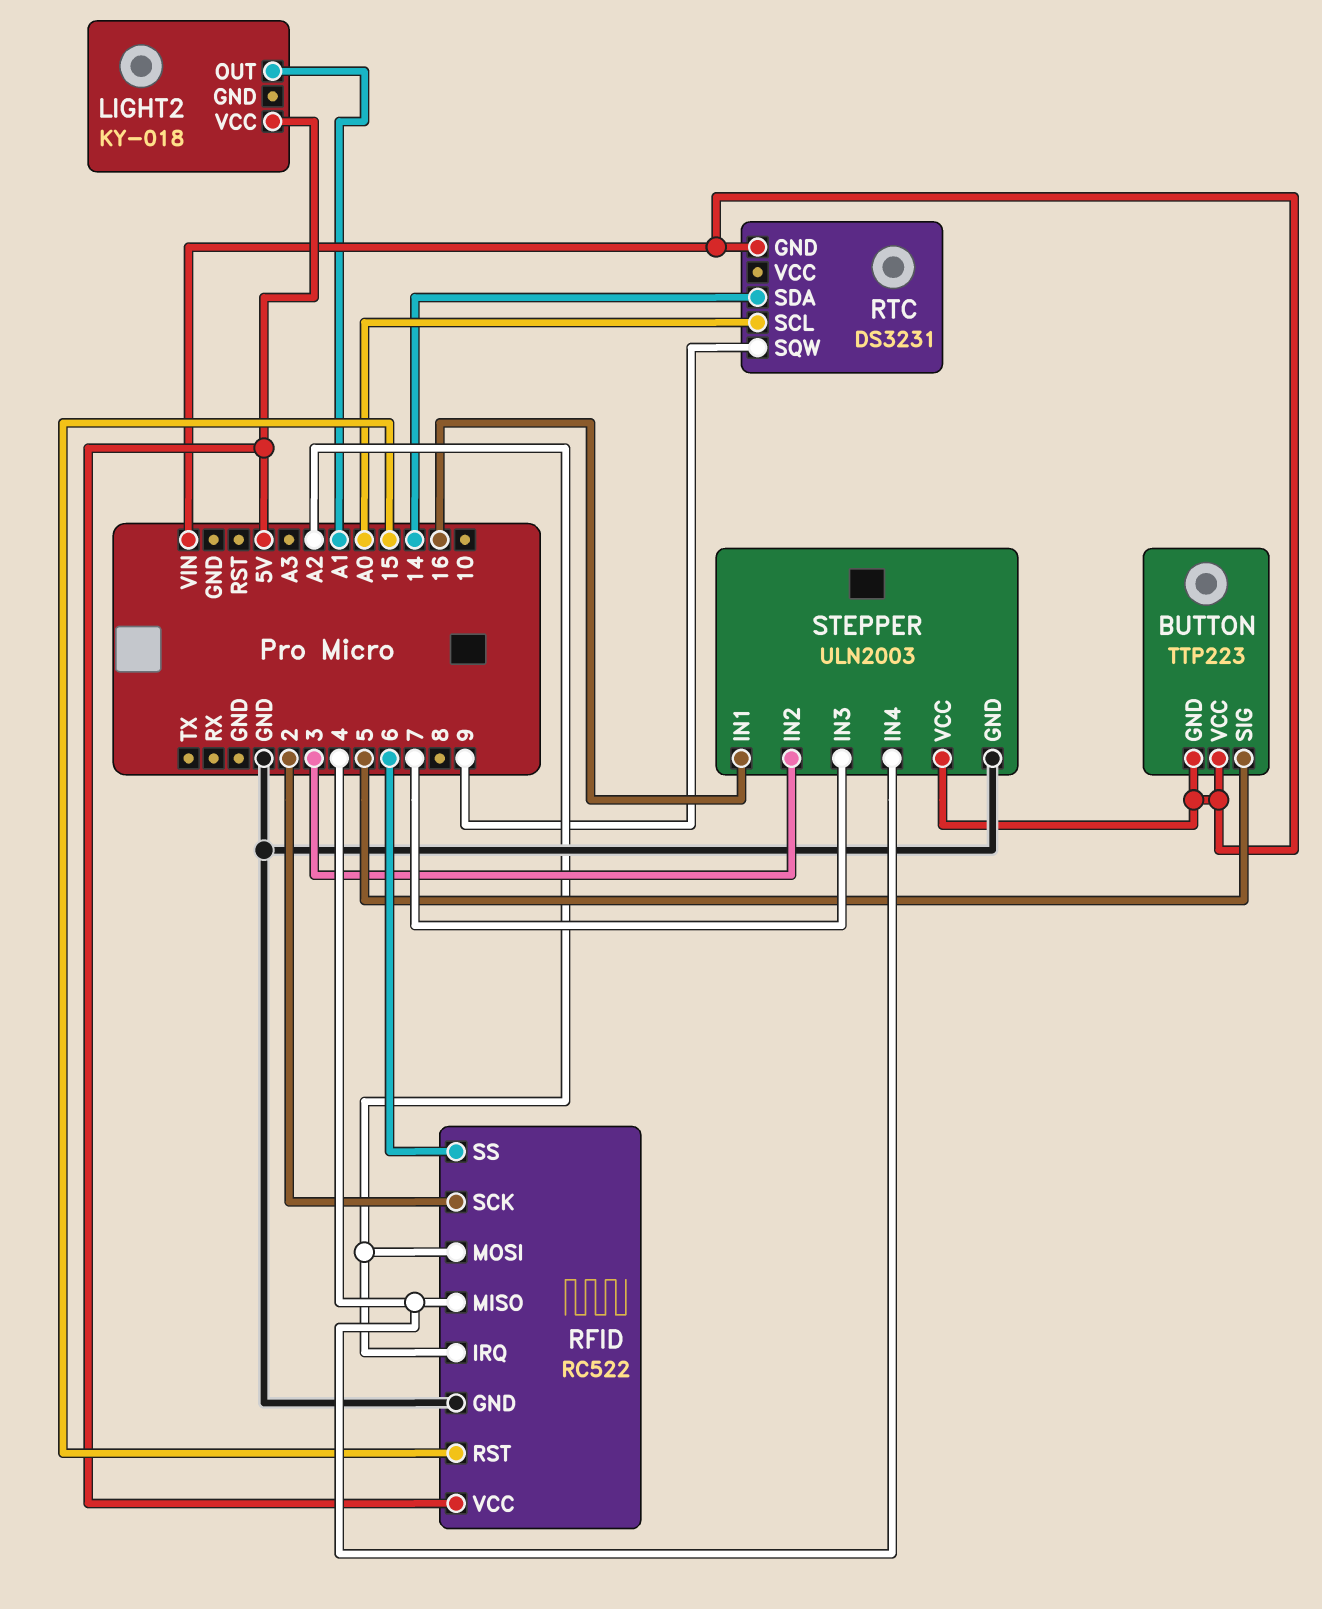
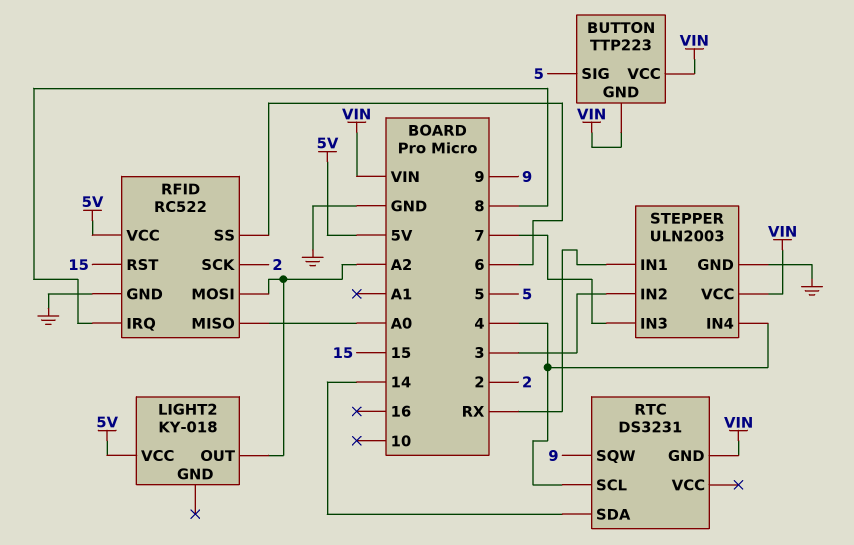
LIGHT2 pin OUT: A1 -> A2
RFID pin IRQ: A2 -> 8
RFID pin MISO: 4 -> A0
RTC pin SCL: A0 -> 4
STEPPER pin IN1: 16 -> RX

